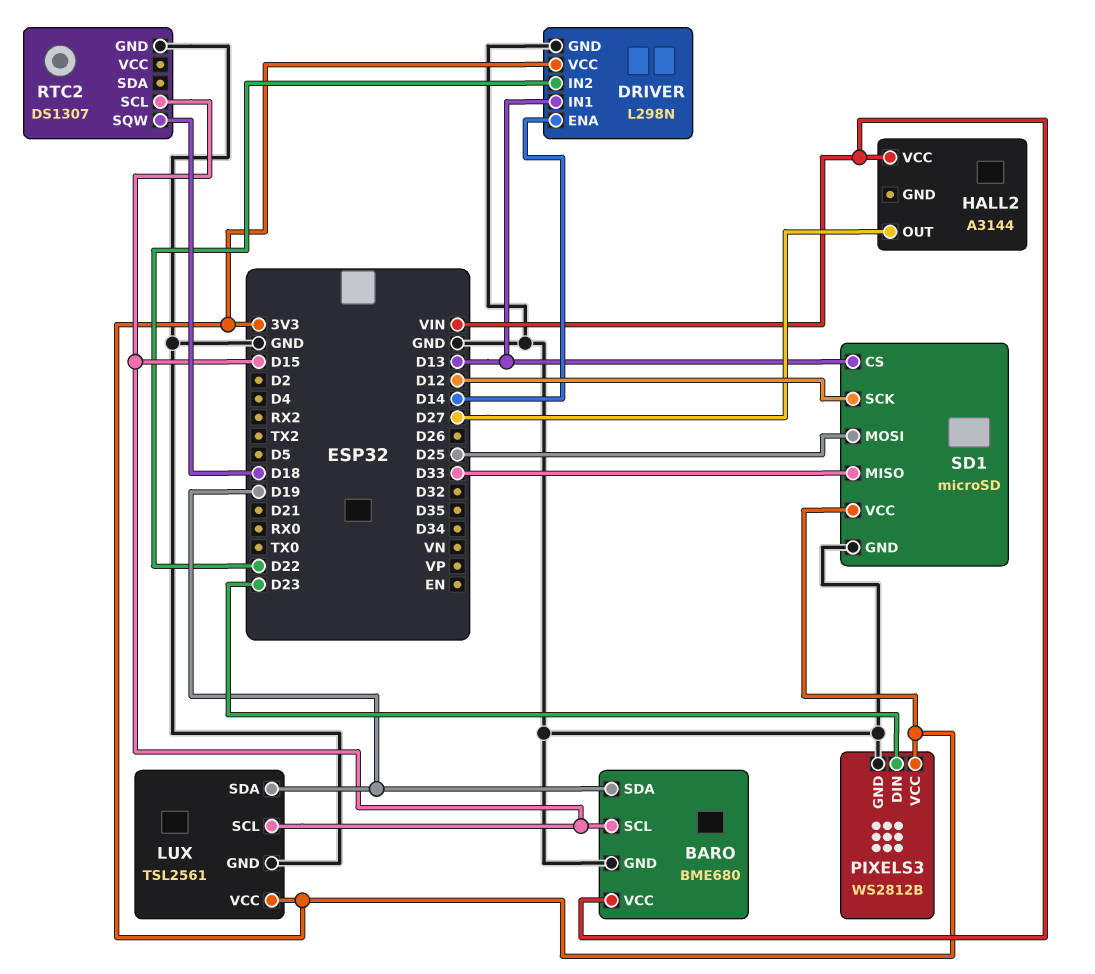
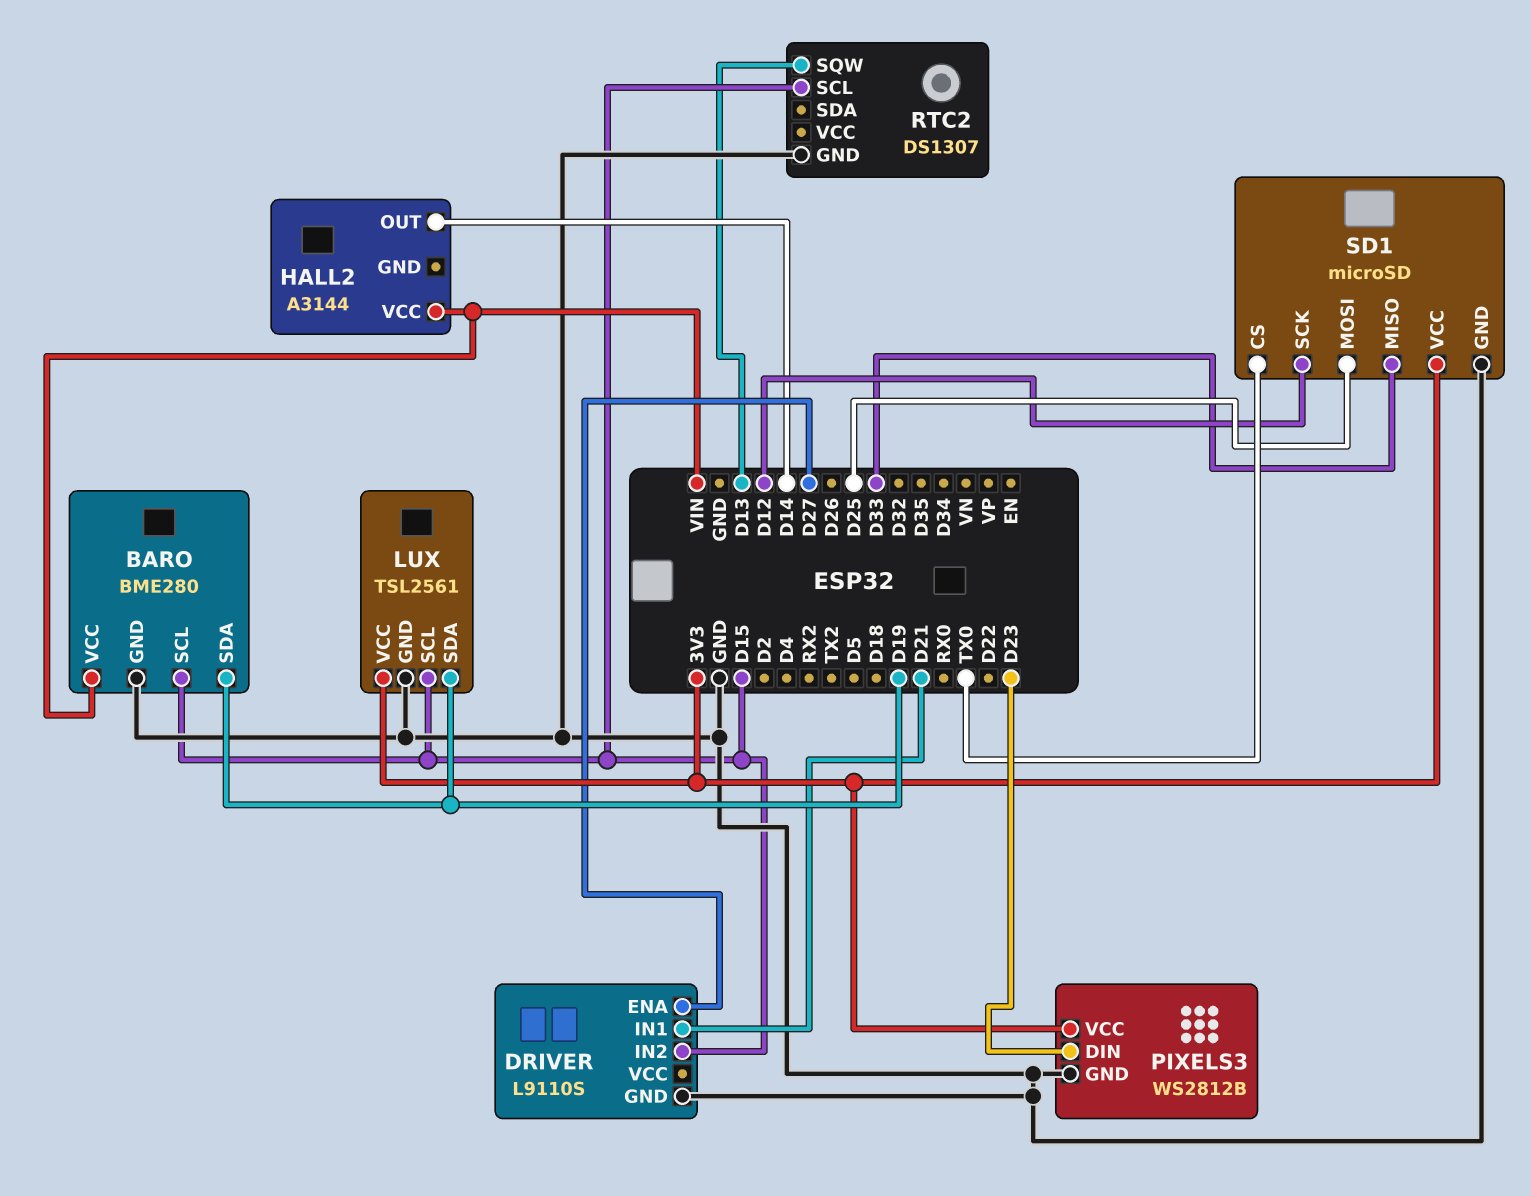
BARO: BME680 -> BME280
DRIVER: L298N -> L9110S
DRIVER pin ENA: D14 -> D27
DRIVER pin IN1: D13 -> D21
DRIVER pin IN2: D22 -> D15
DRIVER pin VCC: 3V3 -> none
HALL2 pin OUT: D27 -> D14
RTC2 pin SQW: D18 -> D13
SD1 pin CS: D13 -> TX0

